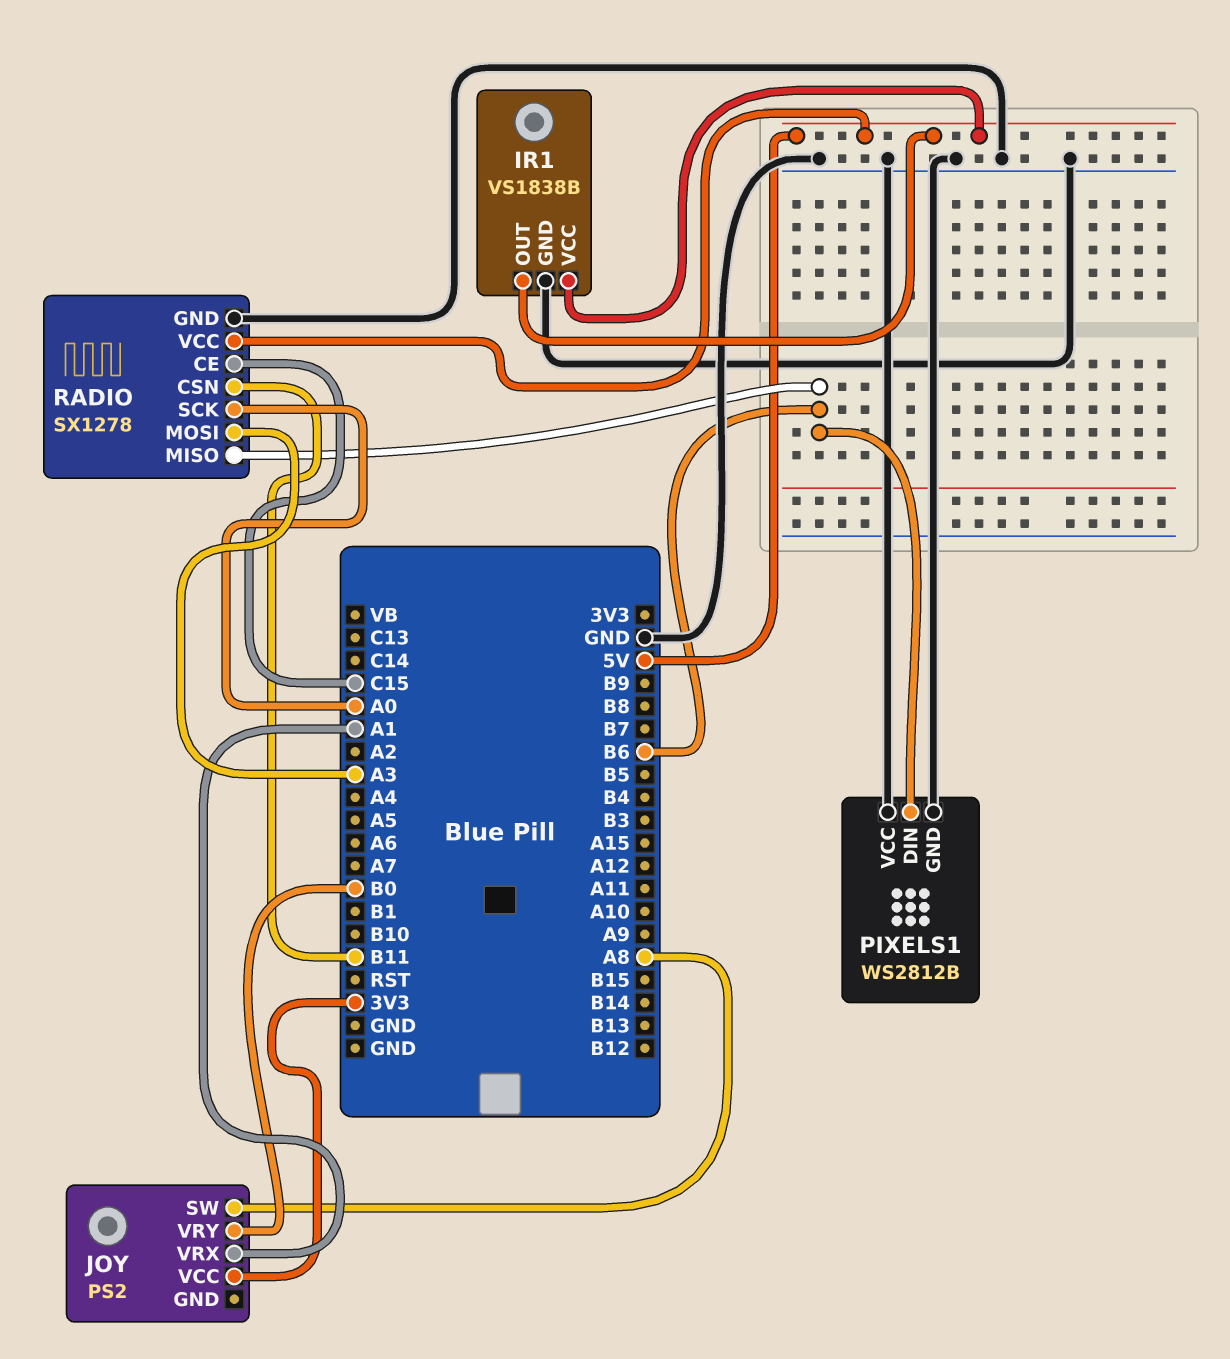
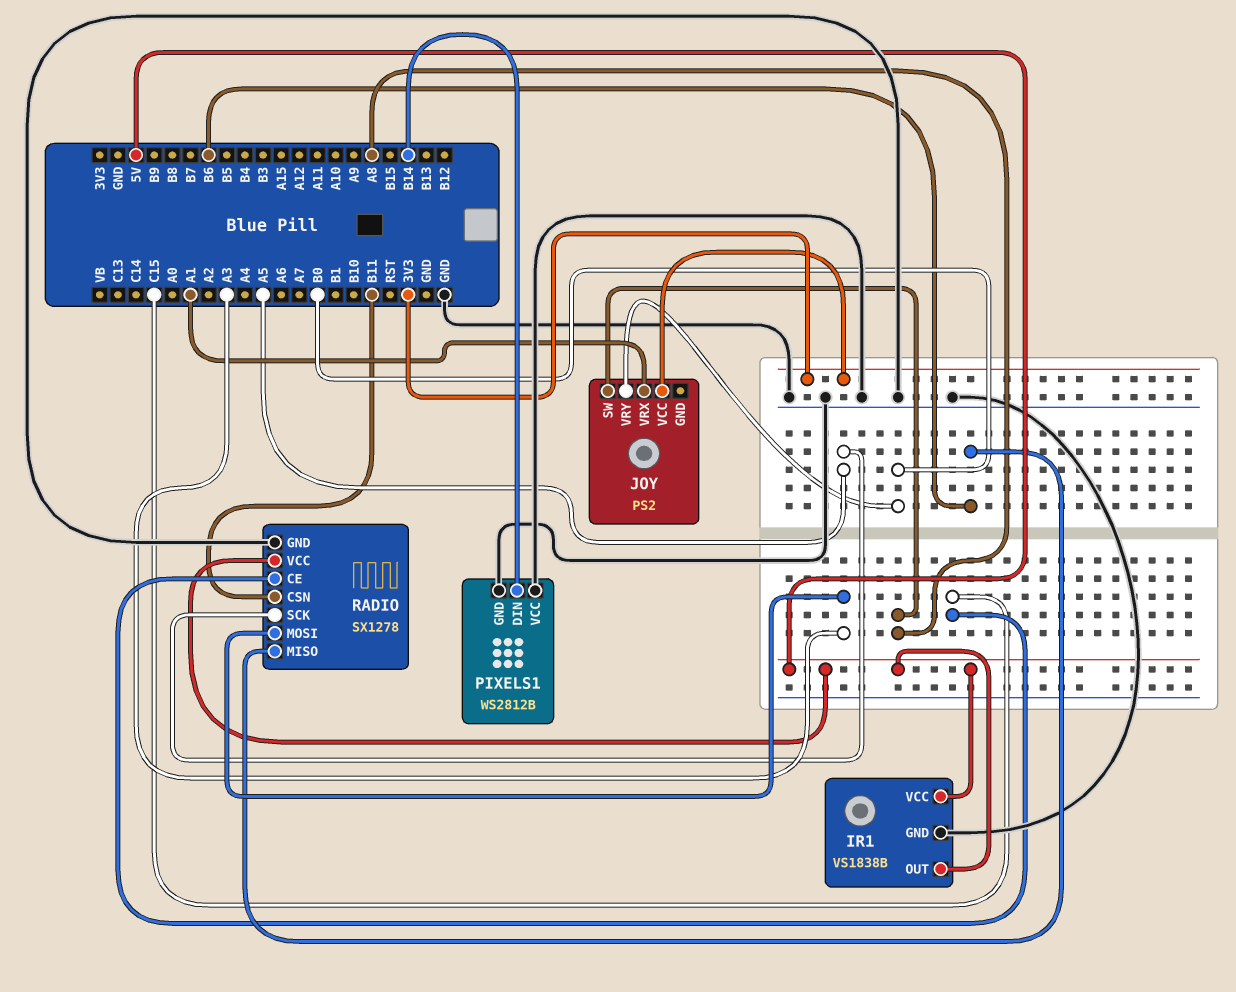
PIXELS1 pin DIN: B6 -> B14
RADIO pin SCK: A0 -> A5

